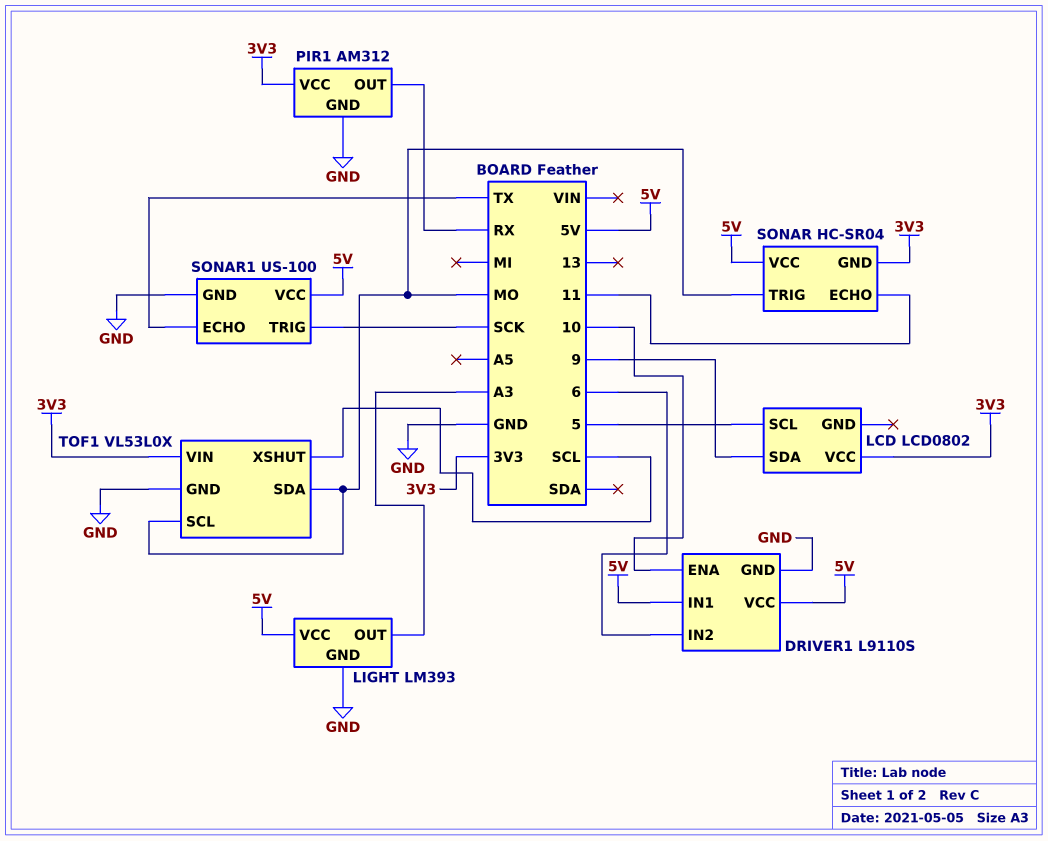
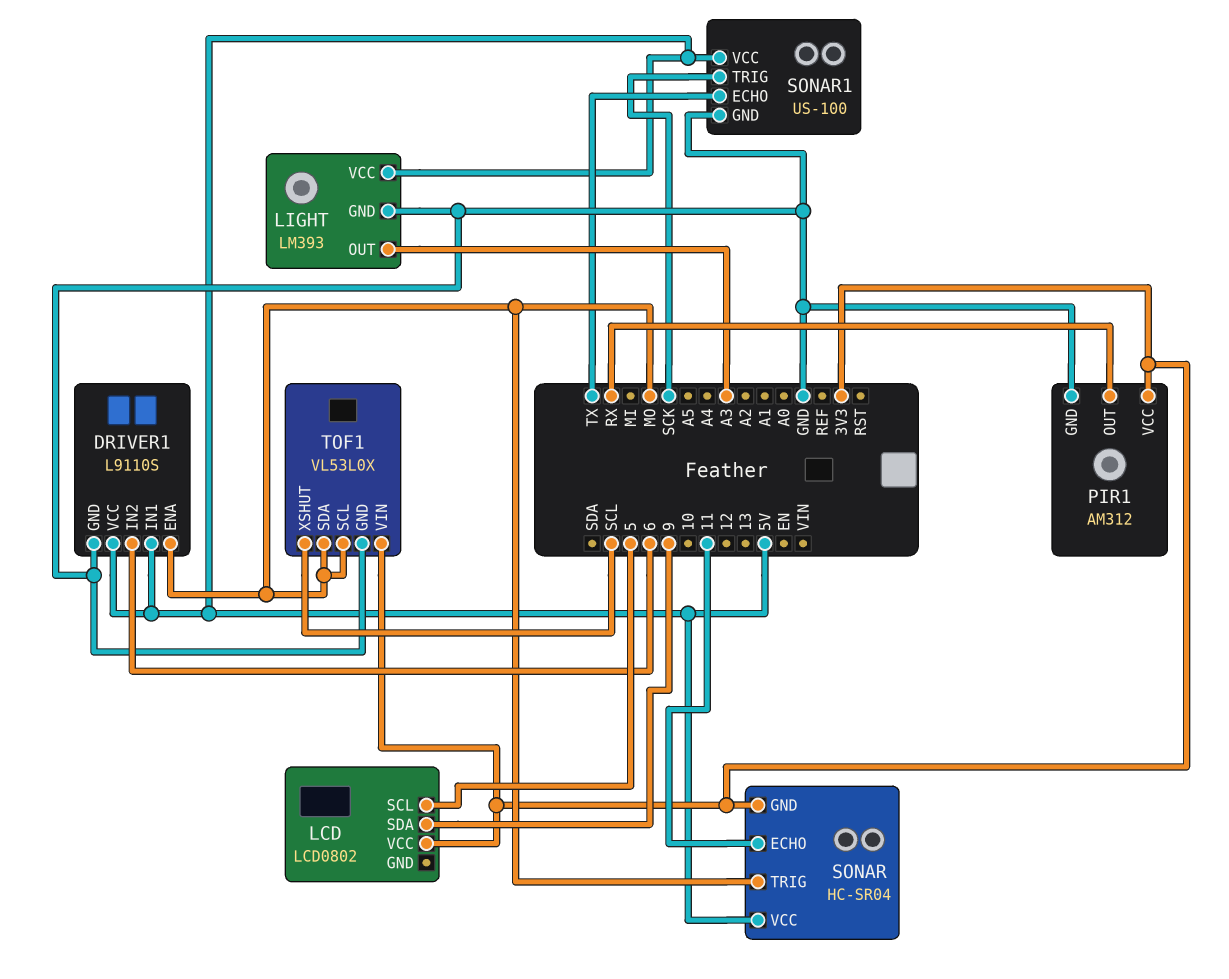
DRIVER1 pin ENA: 10 -> MO

